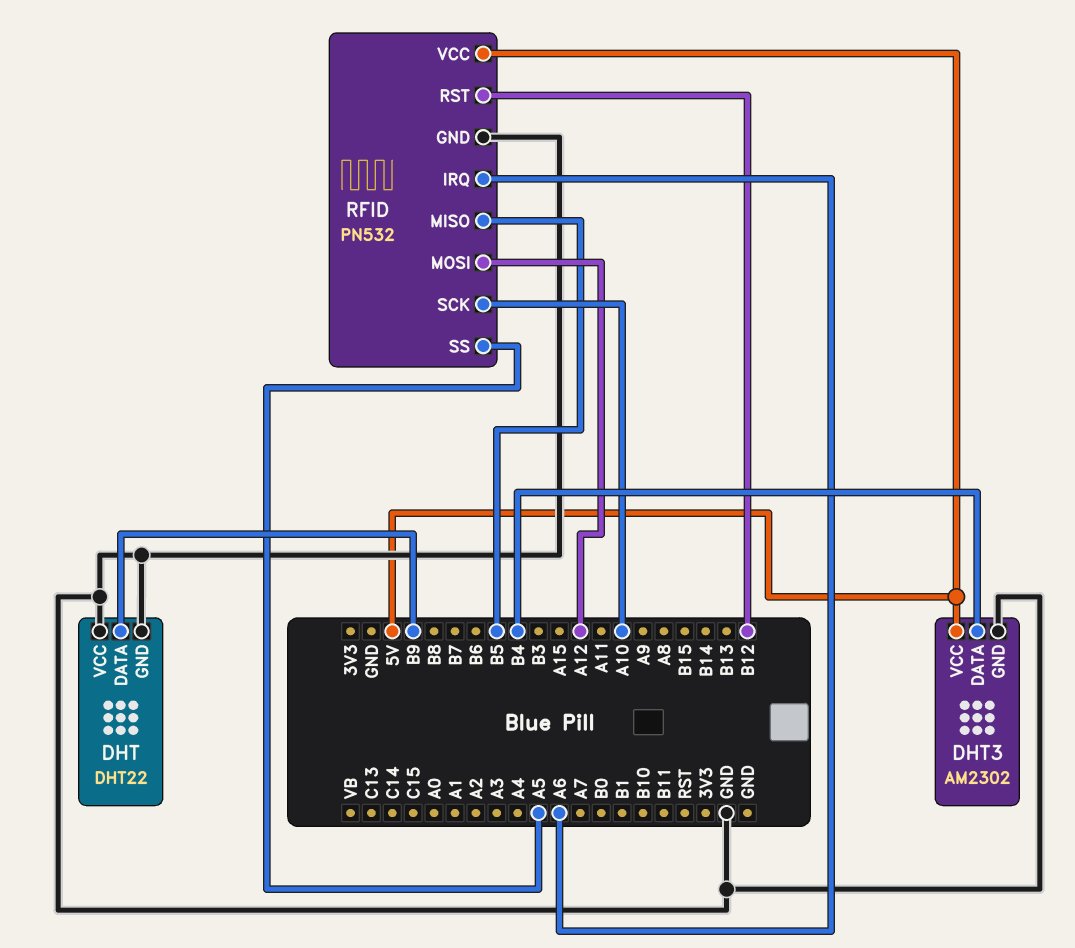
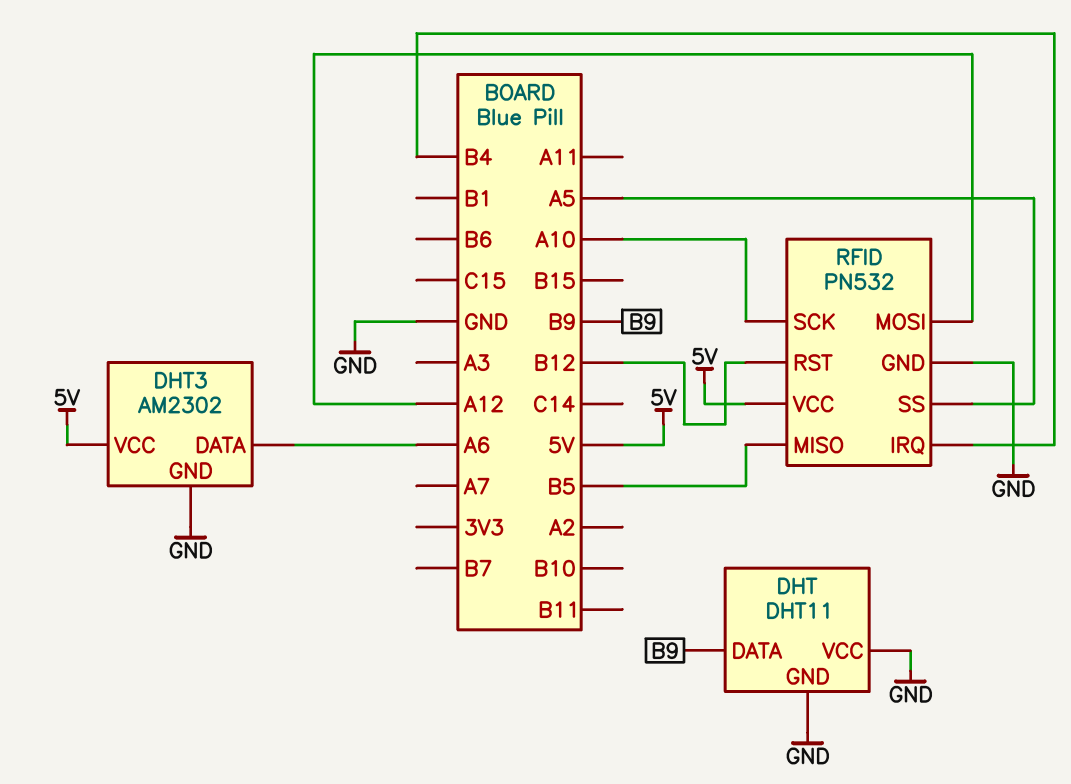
DHT: DHT22 -> DHT11
DHT3 pin DATA: B4 -> A6
RFID pin IRQ: A6 -> B4

